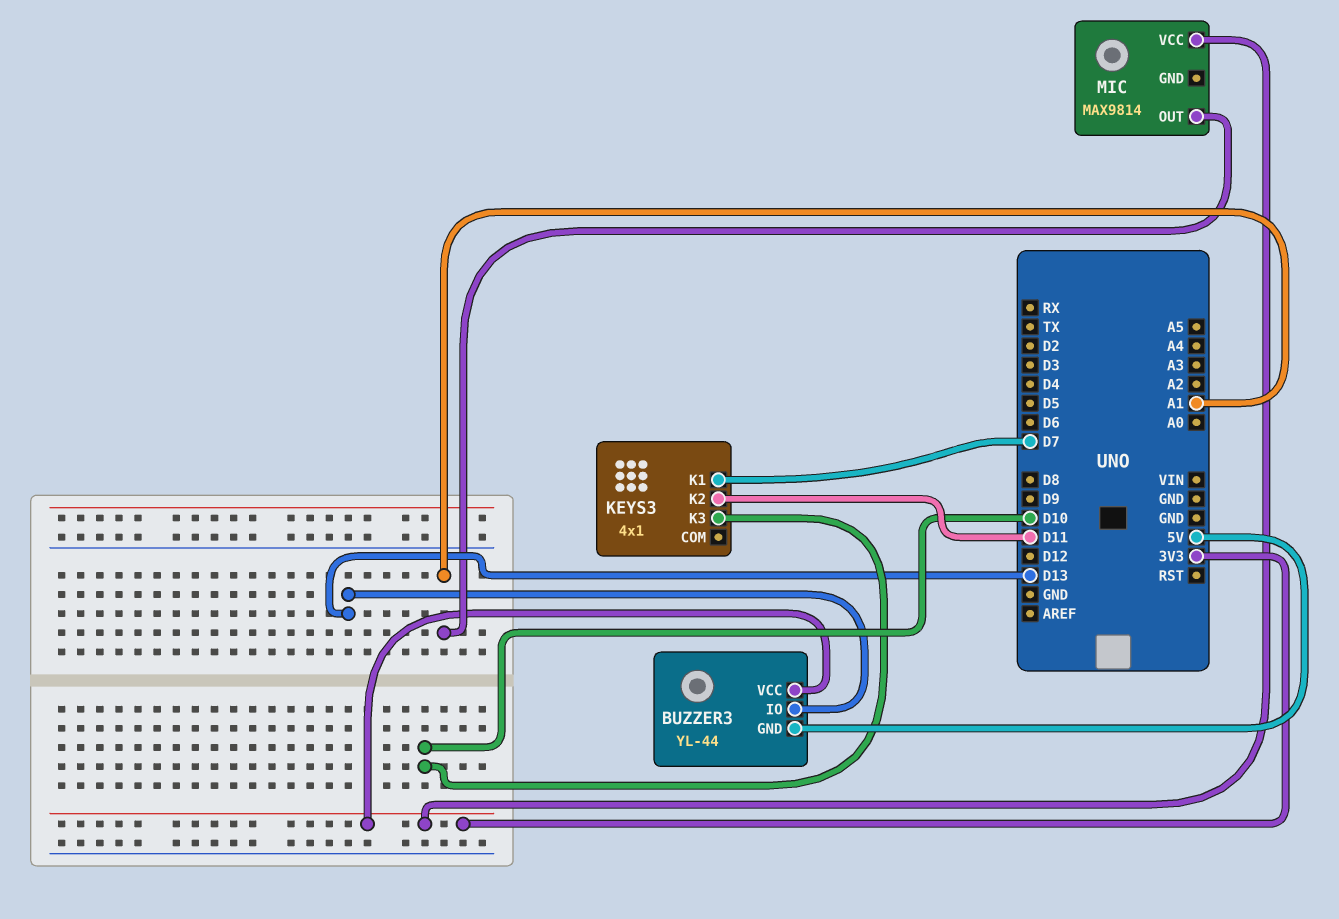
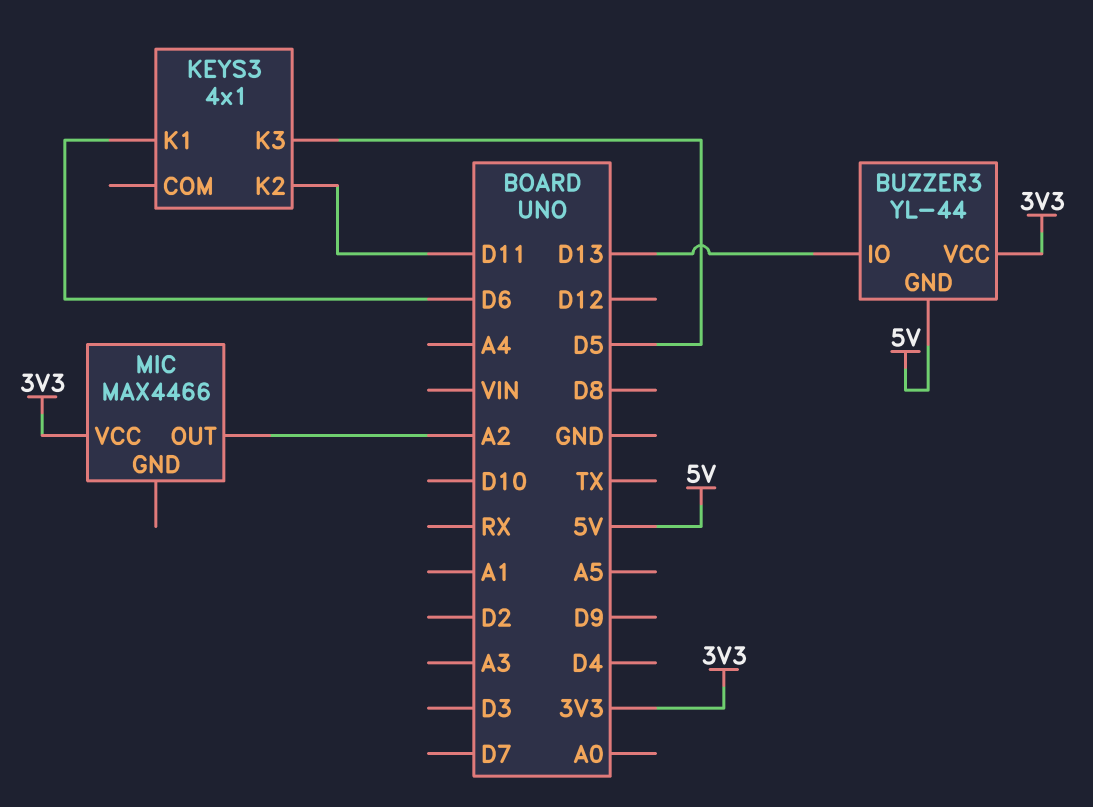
KEYS3 pin K1: D7 -> D6
KEYS3 pin K3: D10 -> D5
MIC: MAX9814 -> MAX4466
MIC pin OUT: A1 -> A2

